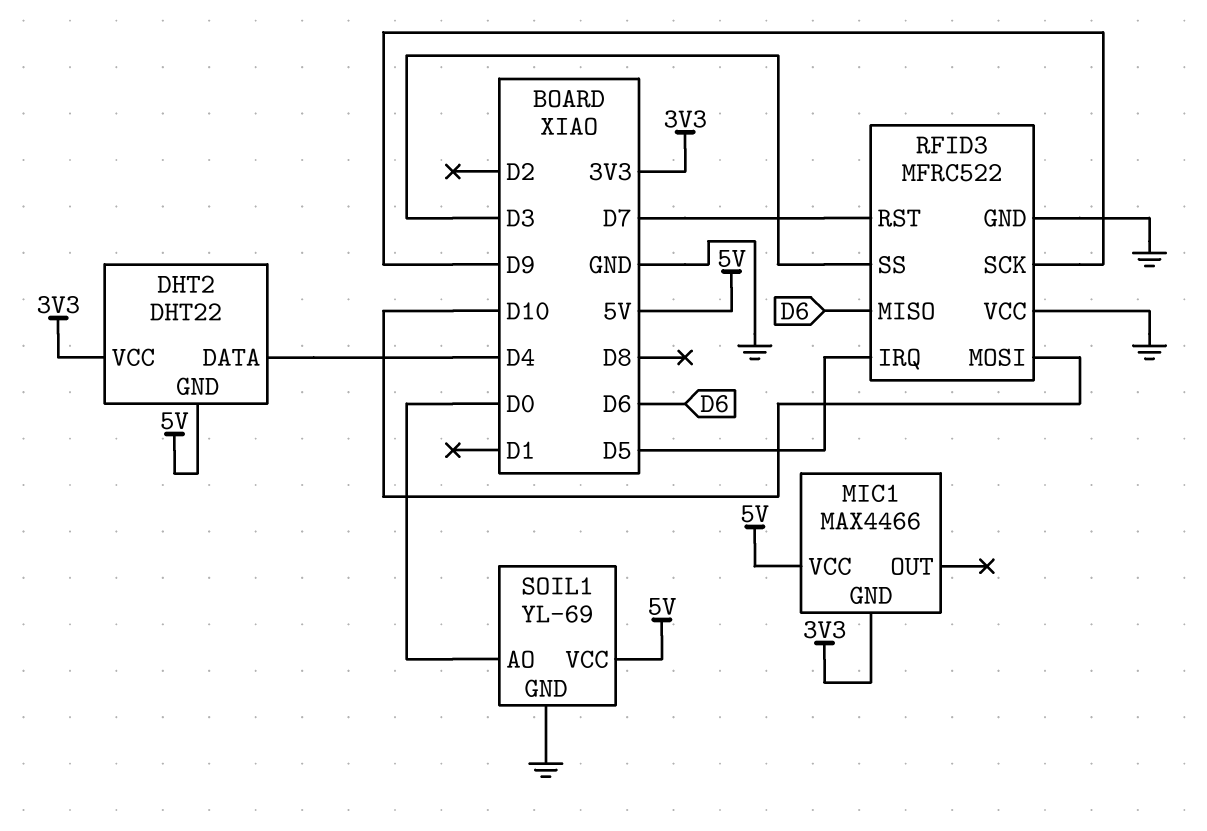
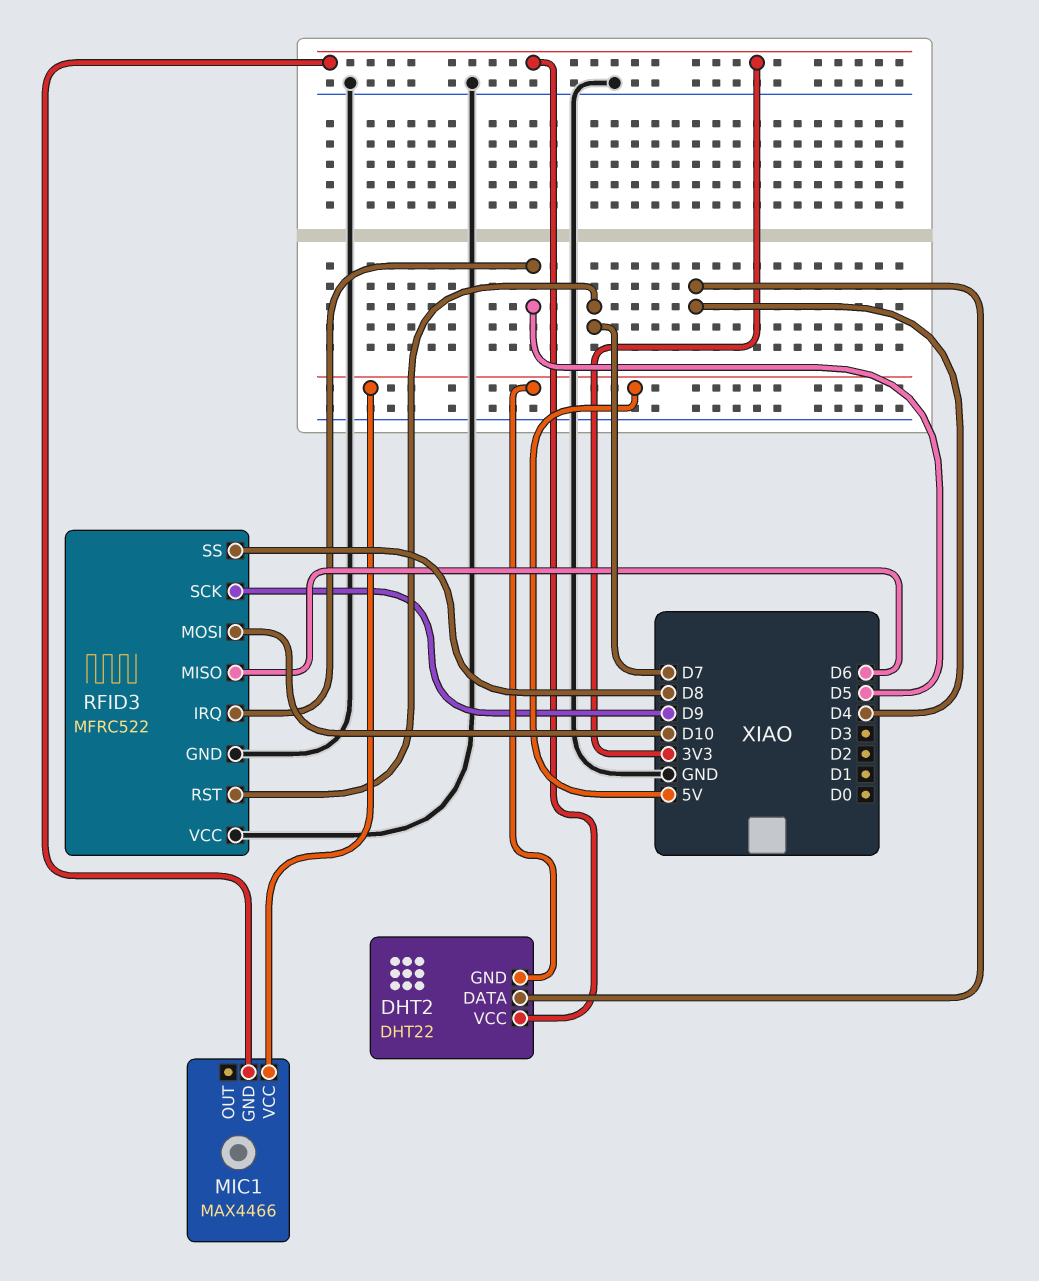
RFID3 pin SS: D3 -> D8
SOIL1: YL-69 -> none
SOIL1 pin AO: D0 -> none
SOIL1 pin GND: GND -> none
SOIL1 pin VCC: 5V -> none

